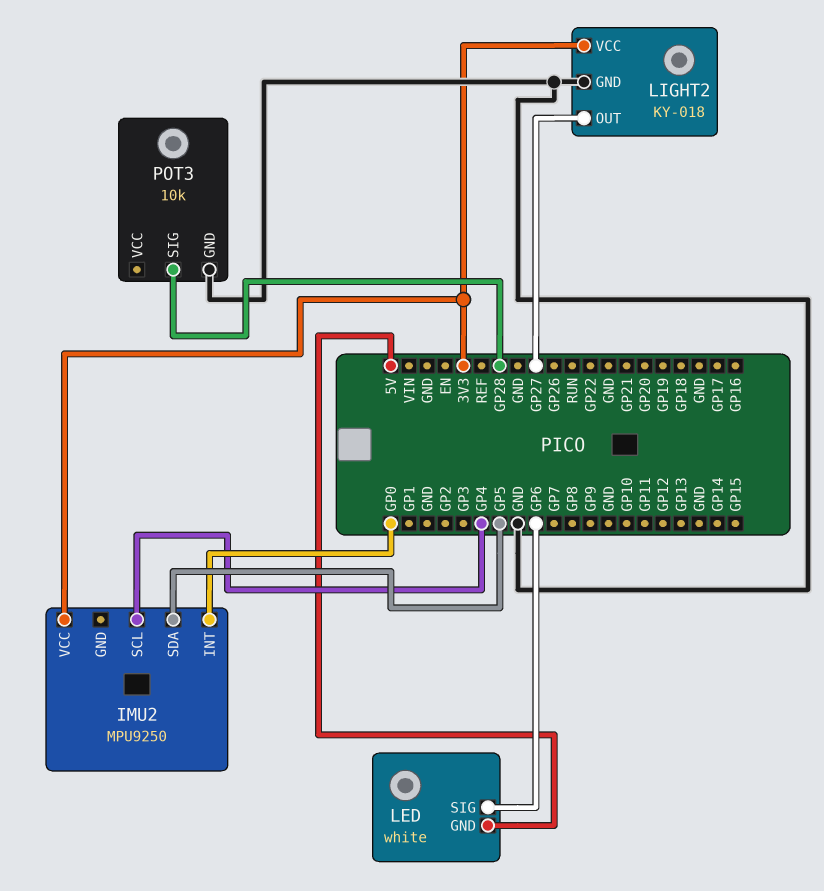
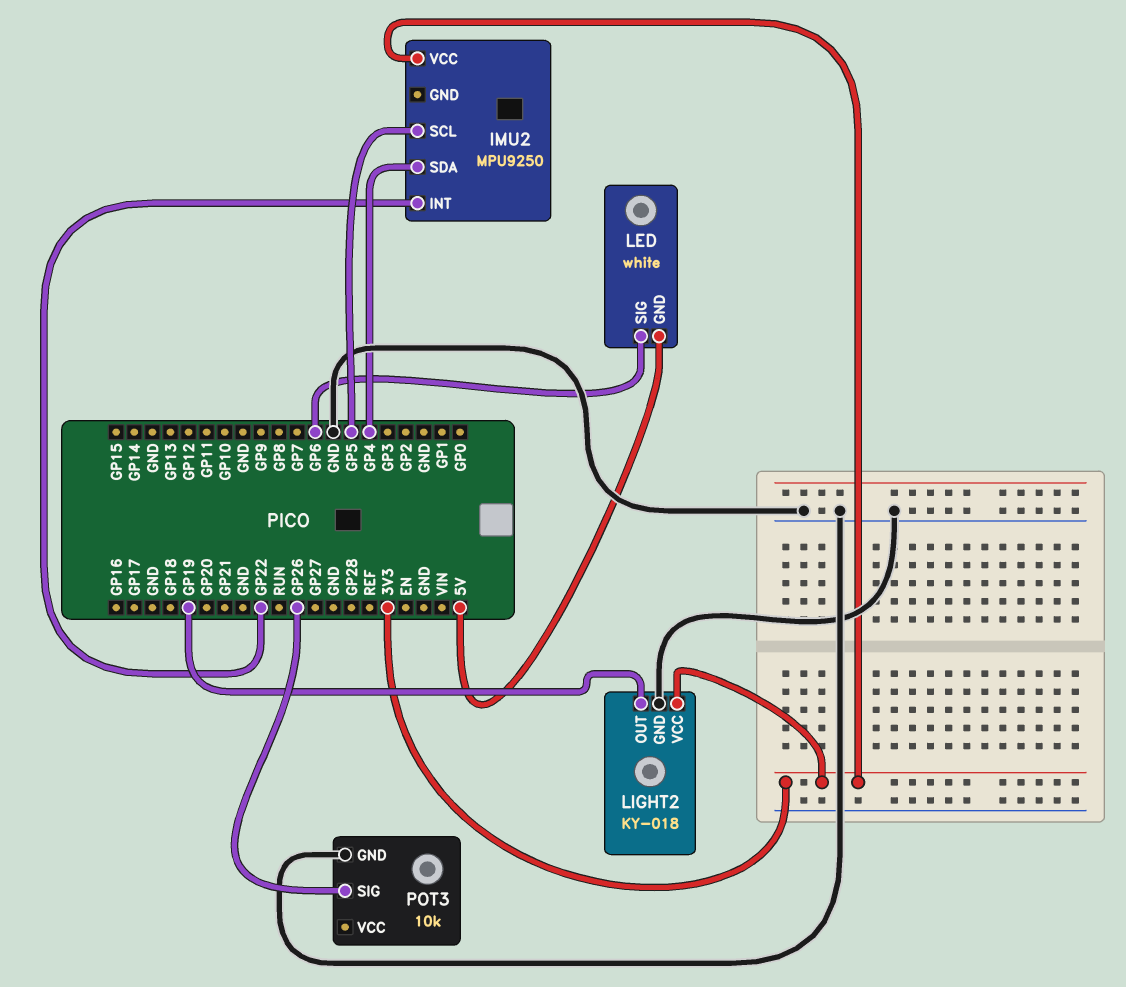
IMU2 pin INT: GP0 -> GP22
IMU2 pin SCL: GP4 -> GP5
IMU2 pin SDA: GP5 -> GP4
LIGHT2 pin OUT: GP27 -> GP19
POT3 pin SIG: GP28 -> GP26

